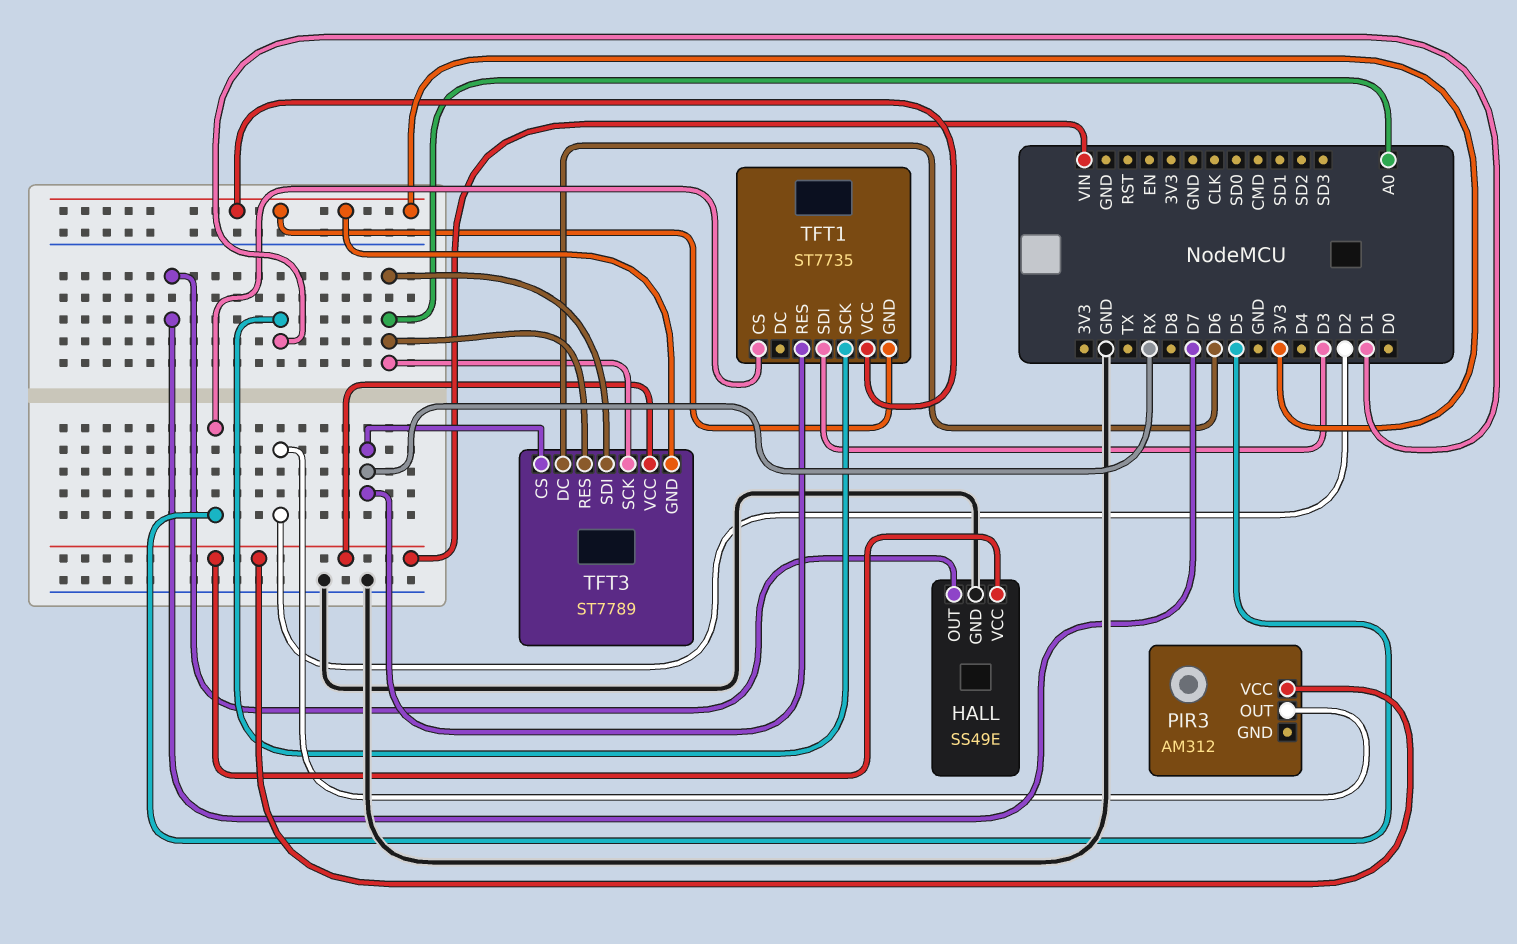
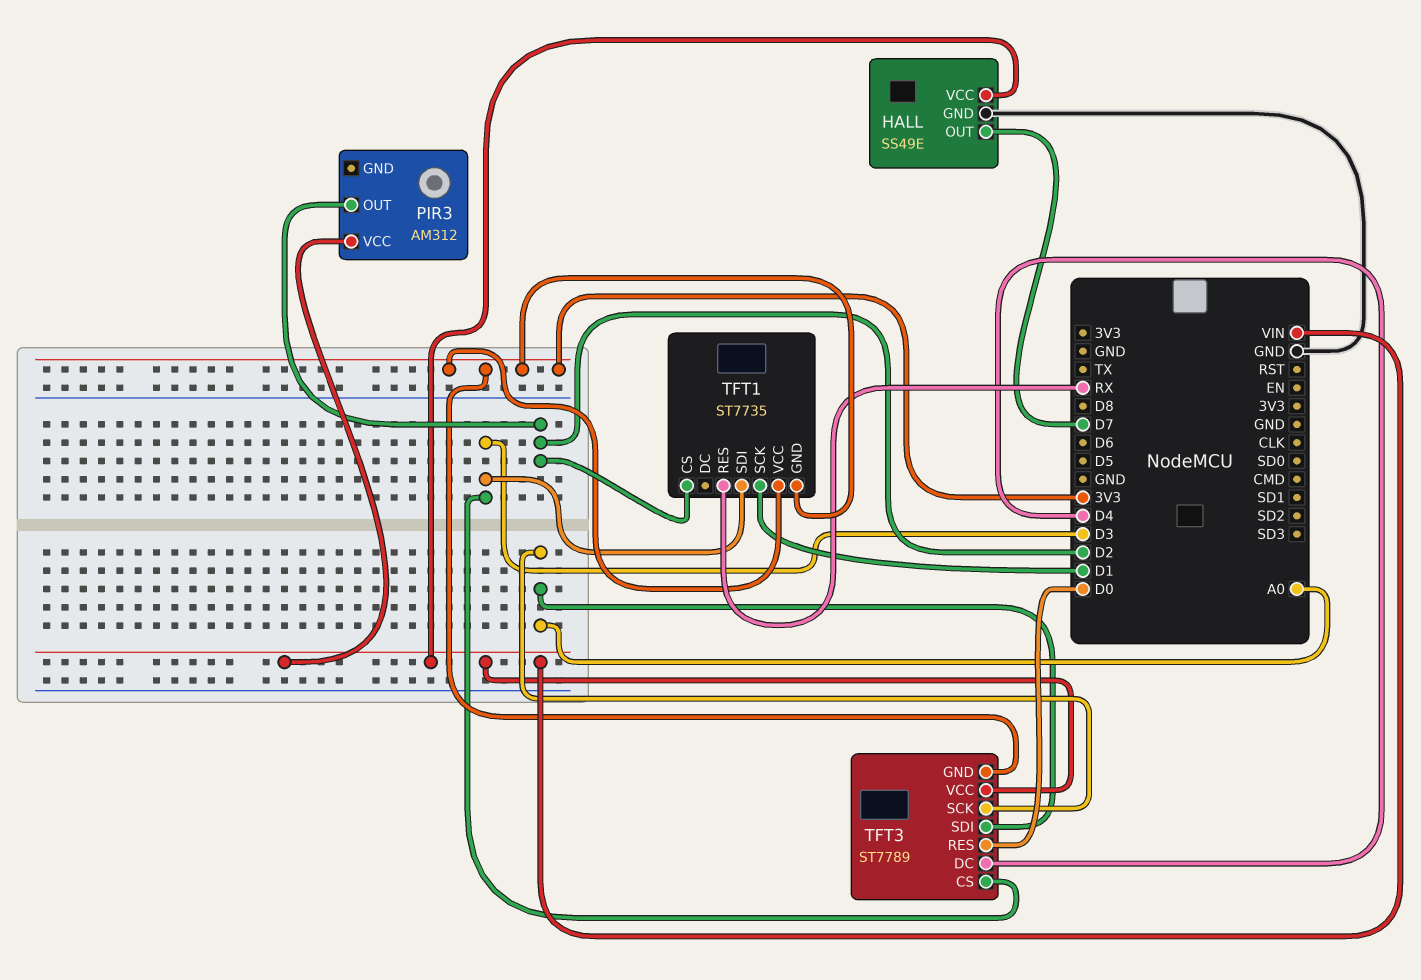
TFT1 pin CS: D5 -> D2
TFT3 pin CS: RX -> D3
TFT3 pin DC: D6 -> D4
TFT3 pin RES: A0 -> D0

